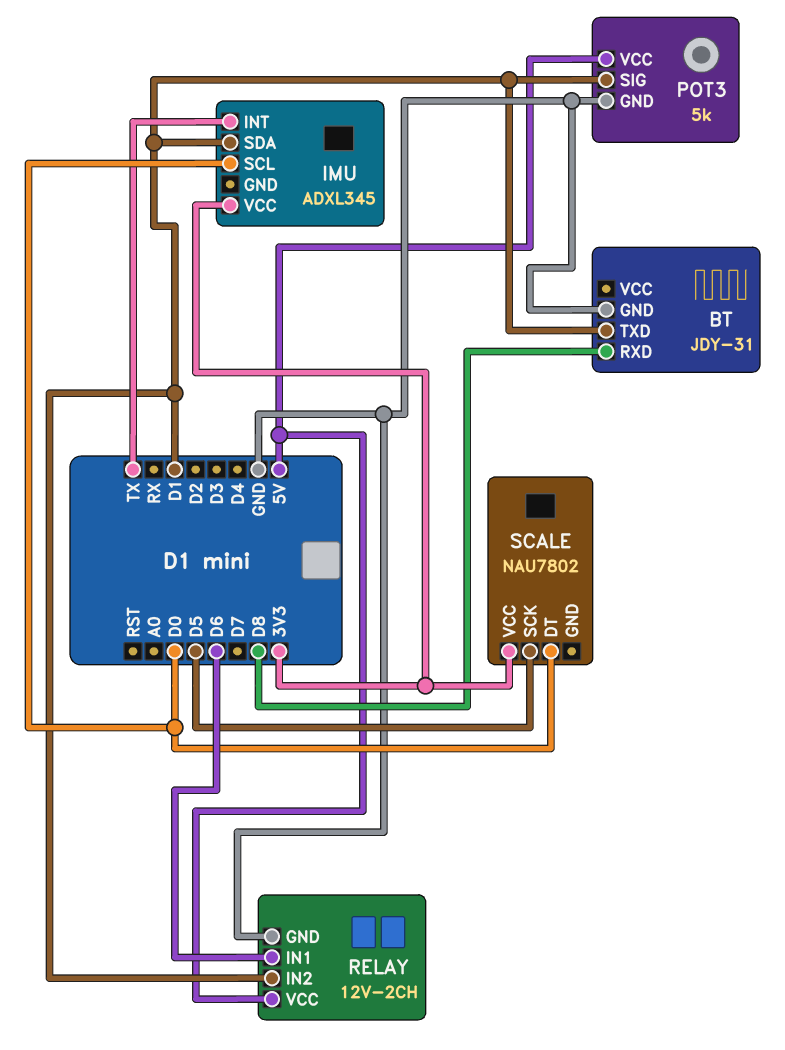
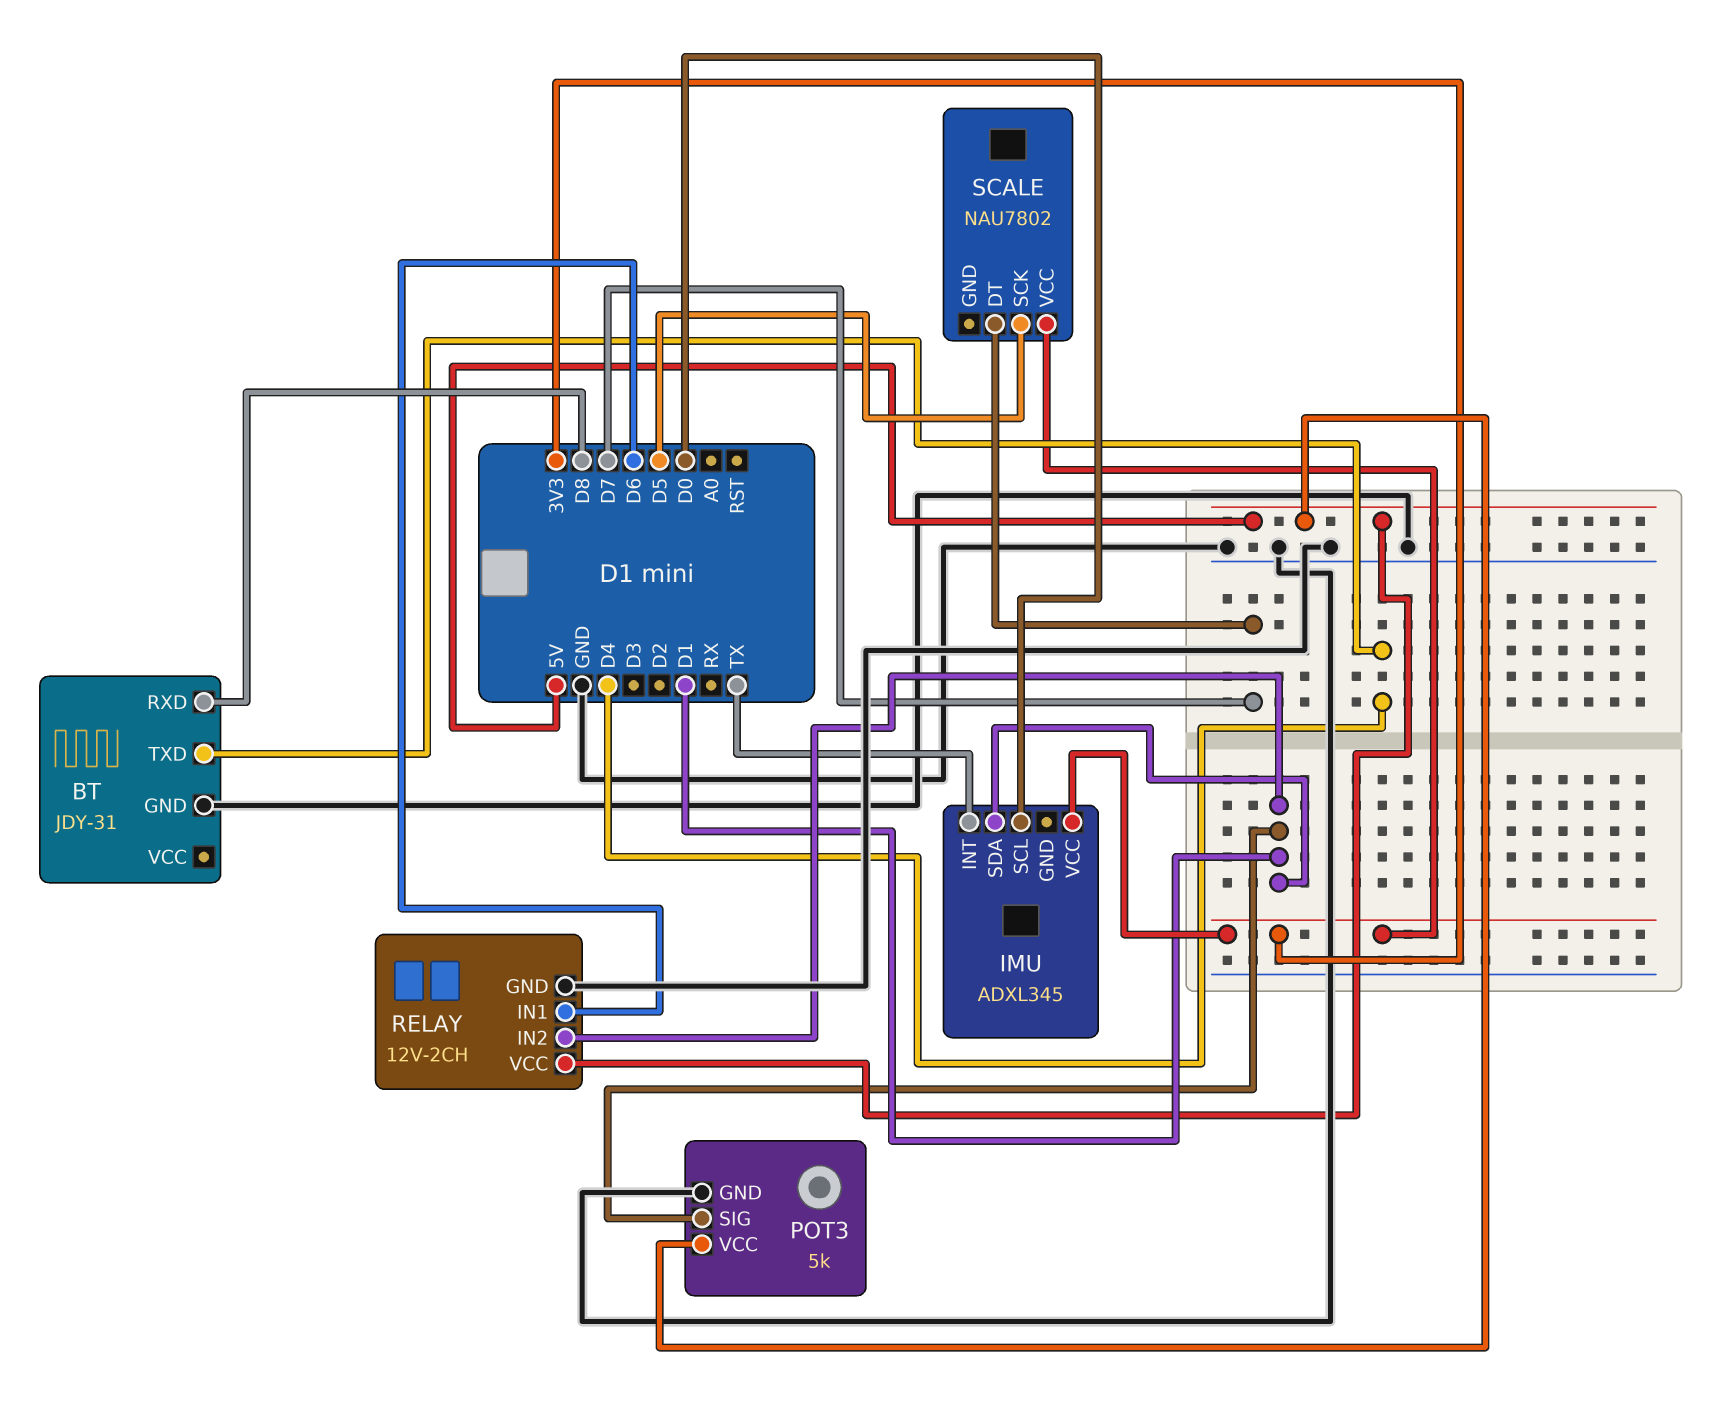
BT pin TXD: D1 -> D4
SCALE pin DT: D0 -> D7

